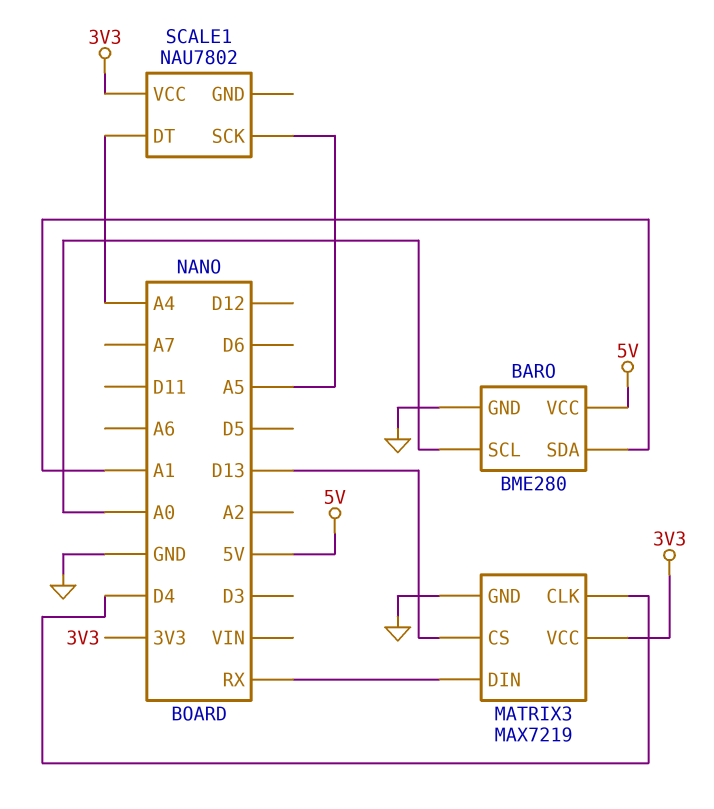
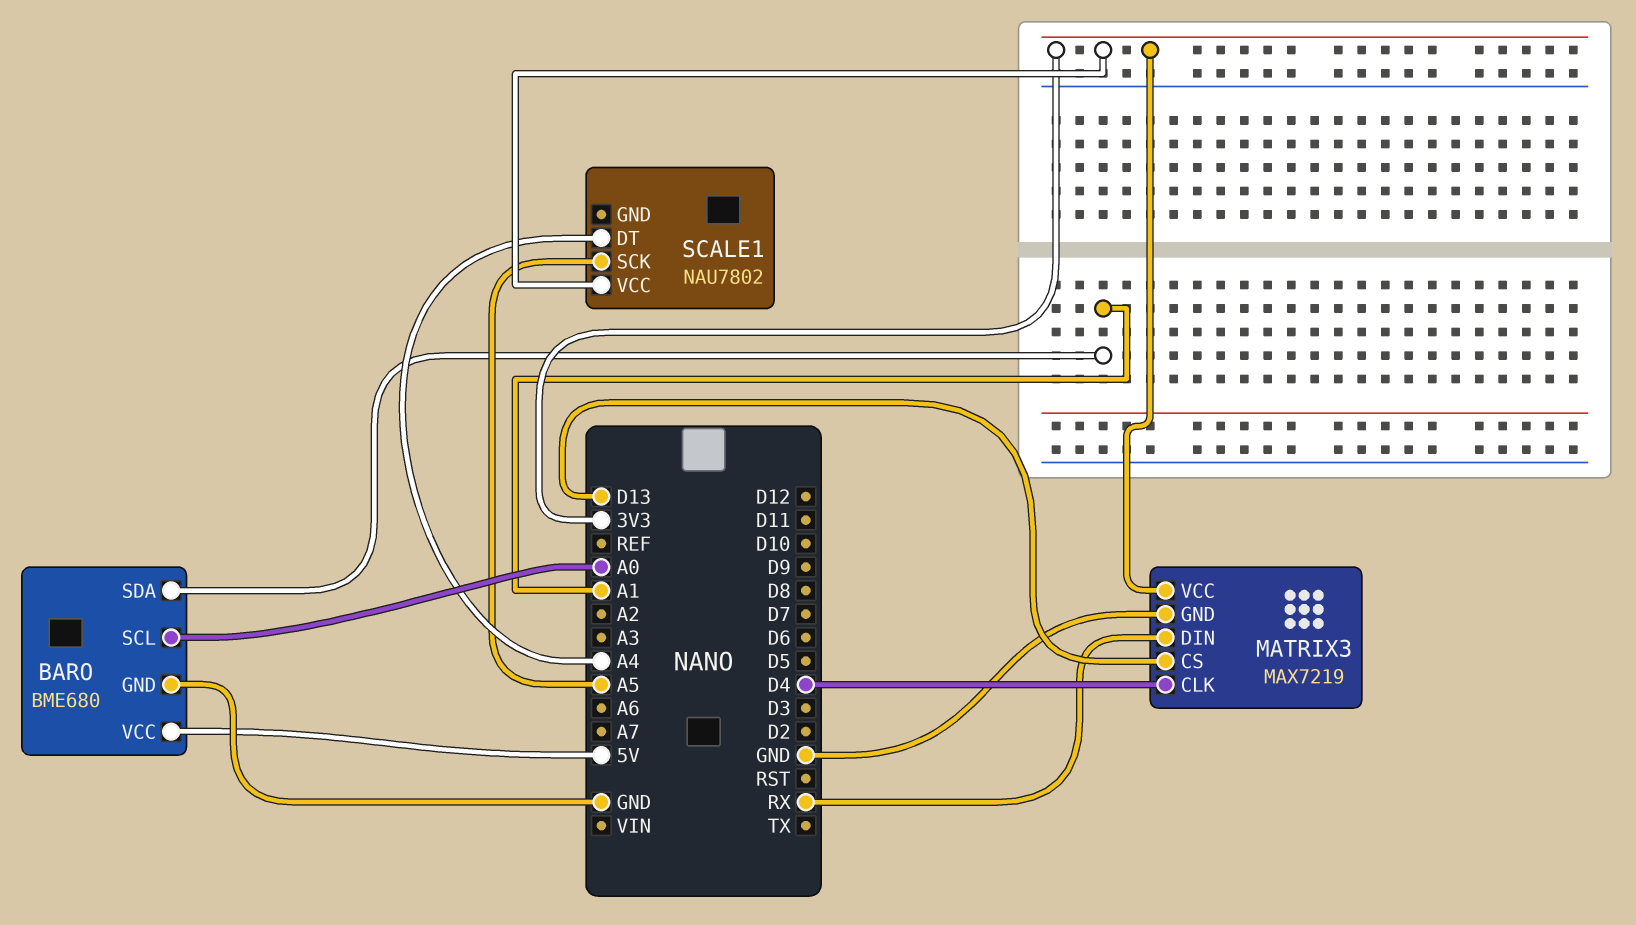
BARO: BME280 -> BME680

